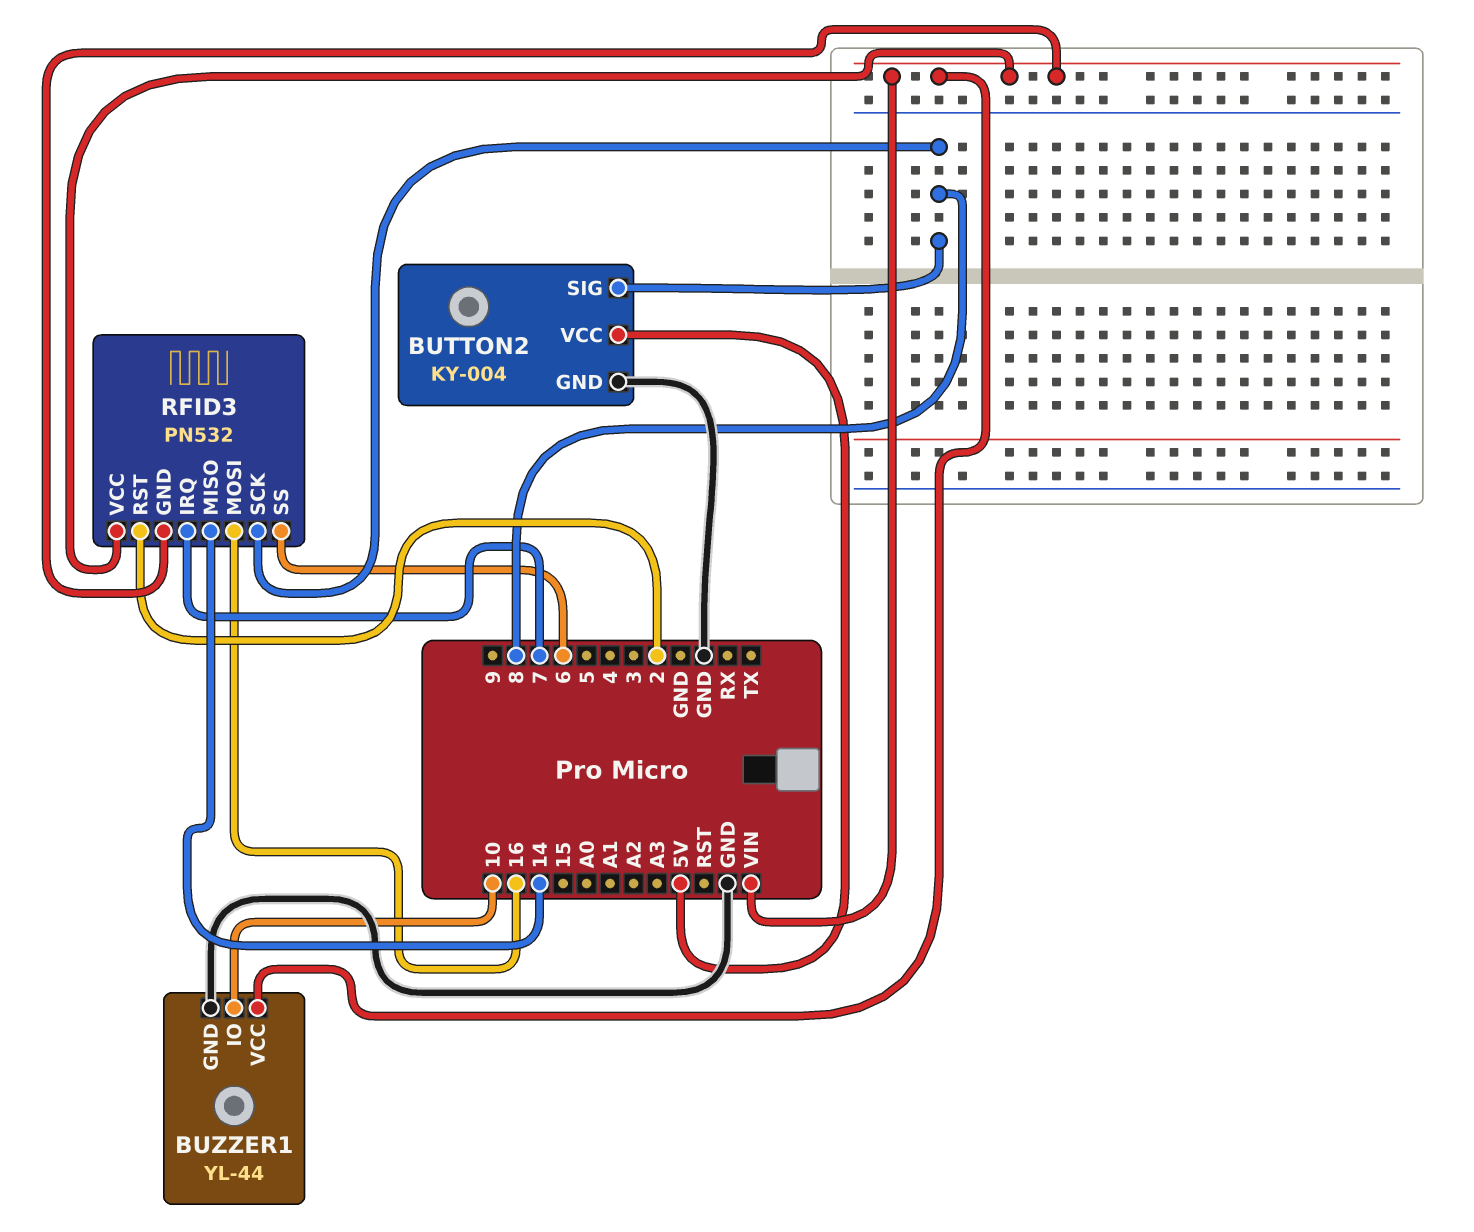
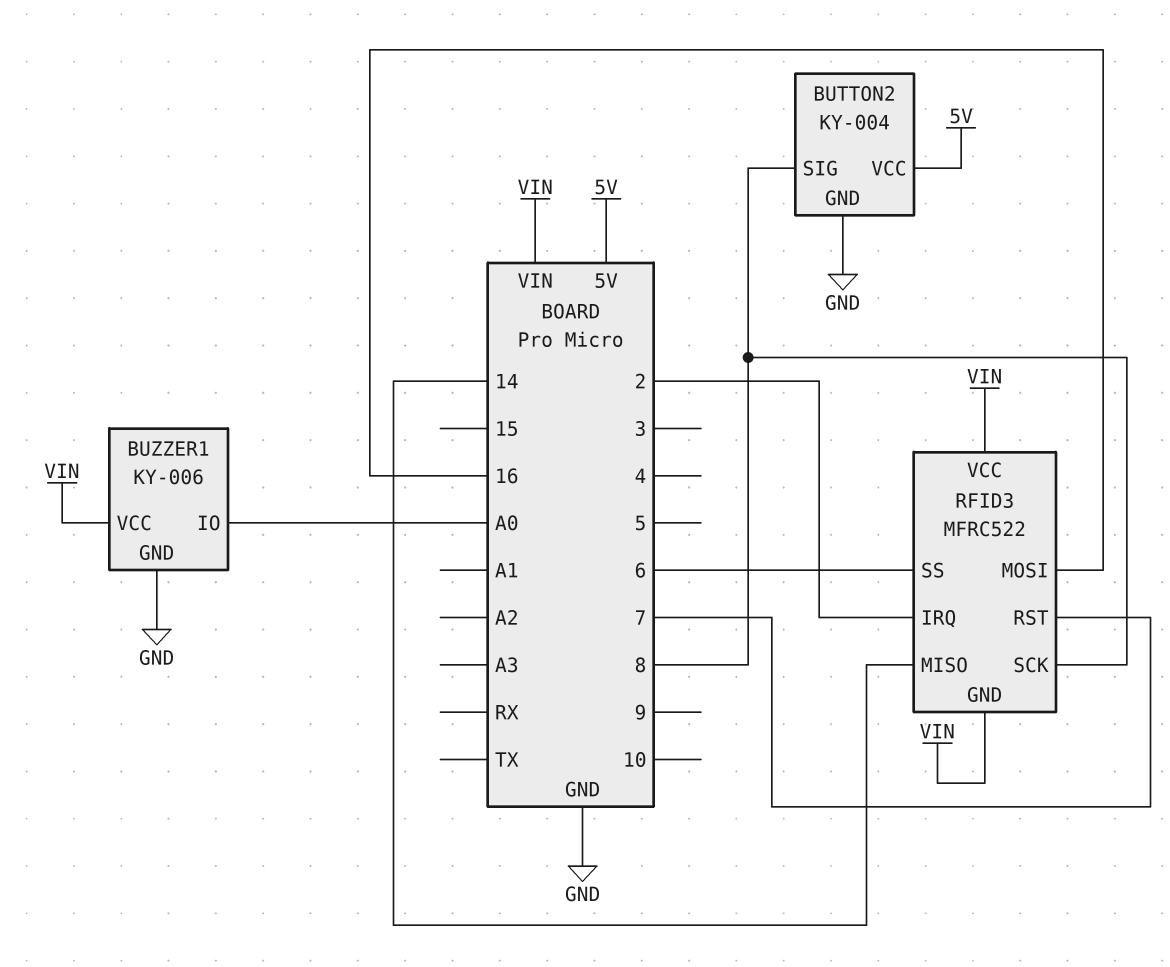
BUZZER1: YL-44 -> KY-006
BUZZER1 pin IO: 10 -> A0
RFID3: PN532 -> MFRC522
RFID3 pin IRQ: 7 -> 2
RFID3 pin RST: 2 -> 7

